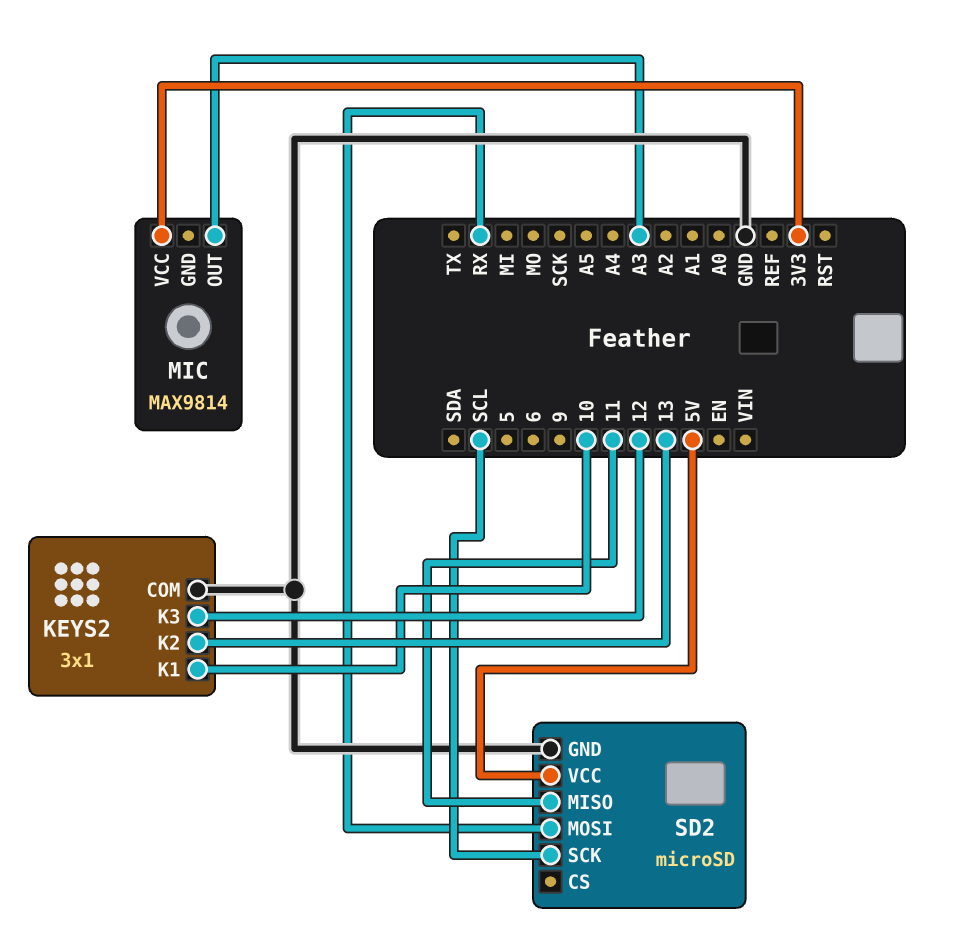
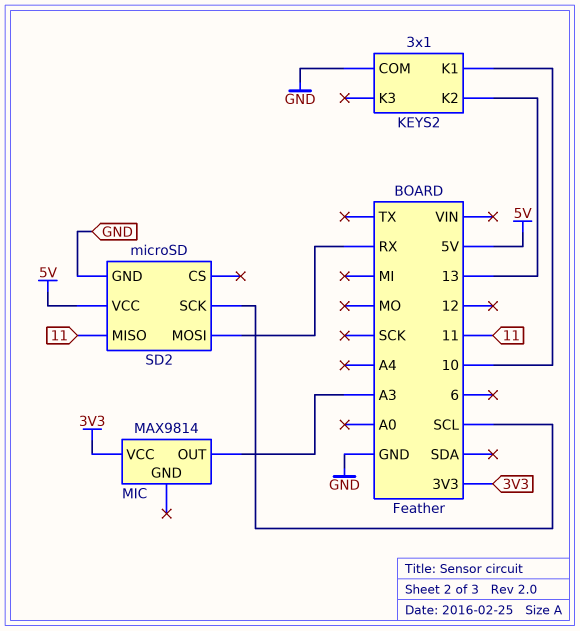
KEYS2 pin K3: 12 -> none

